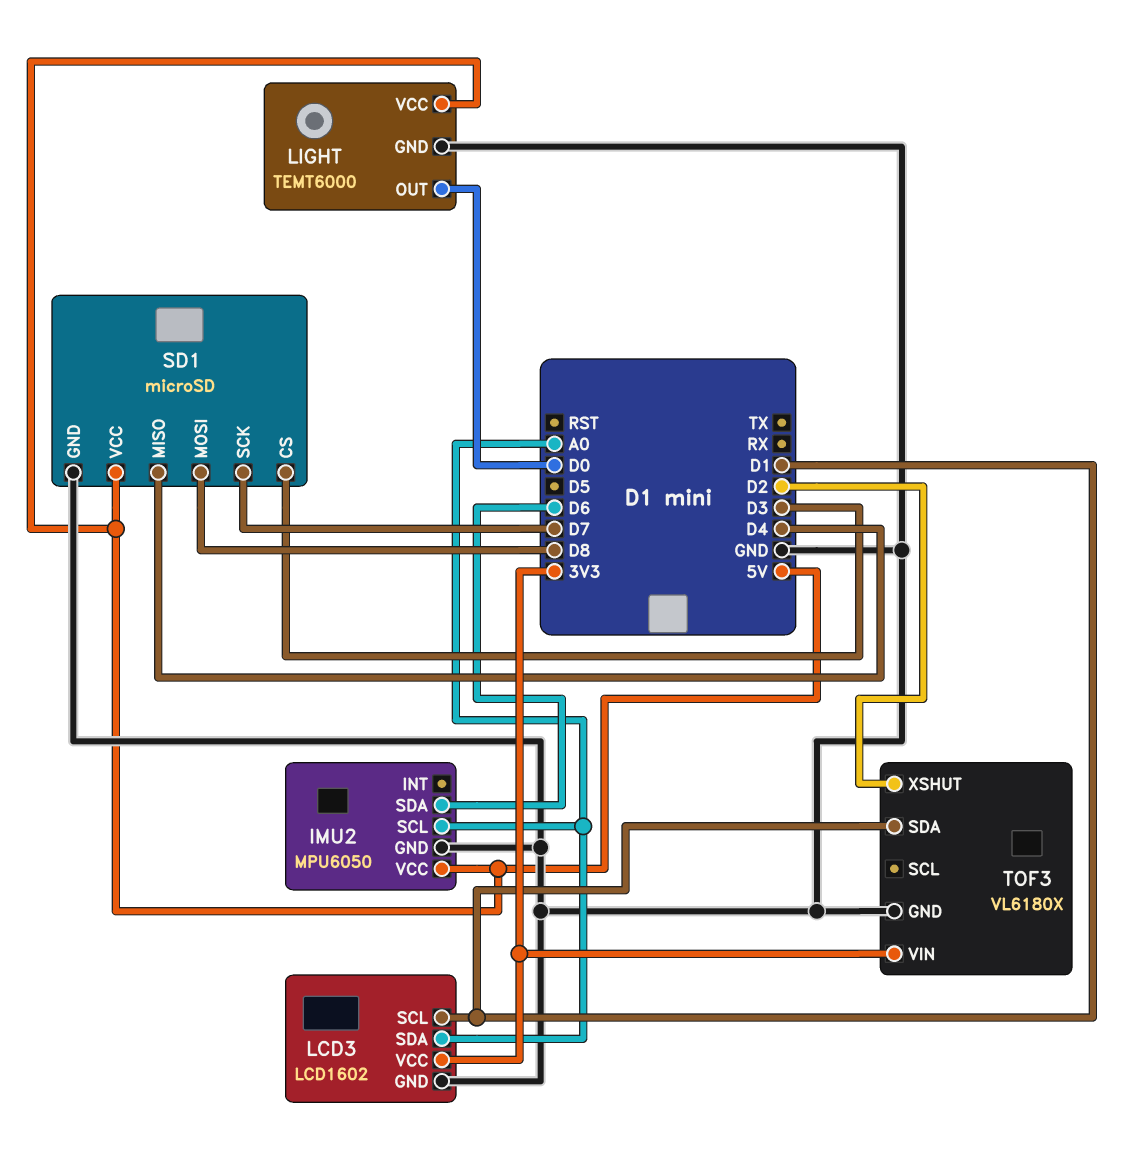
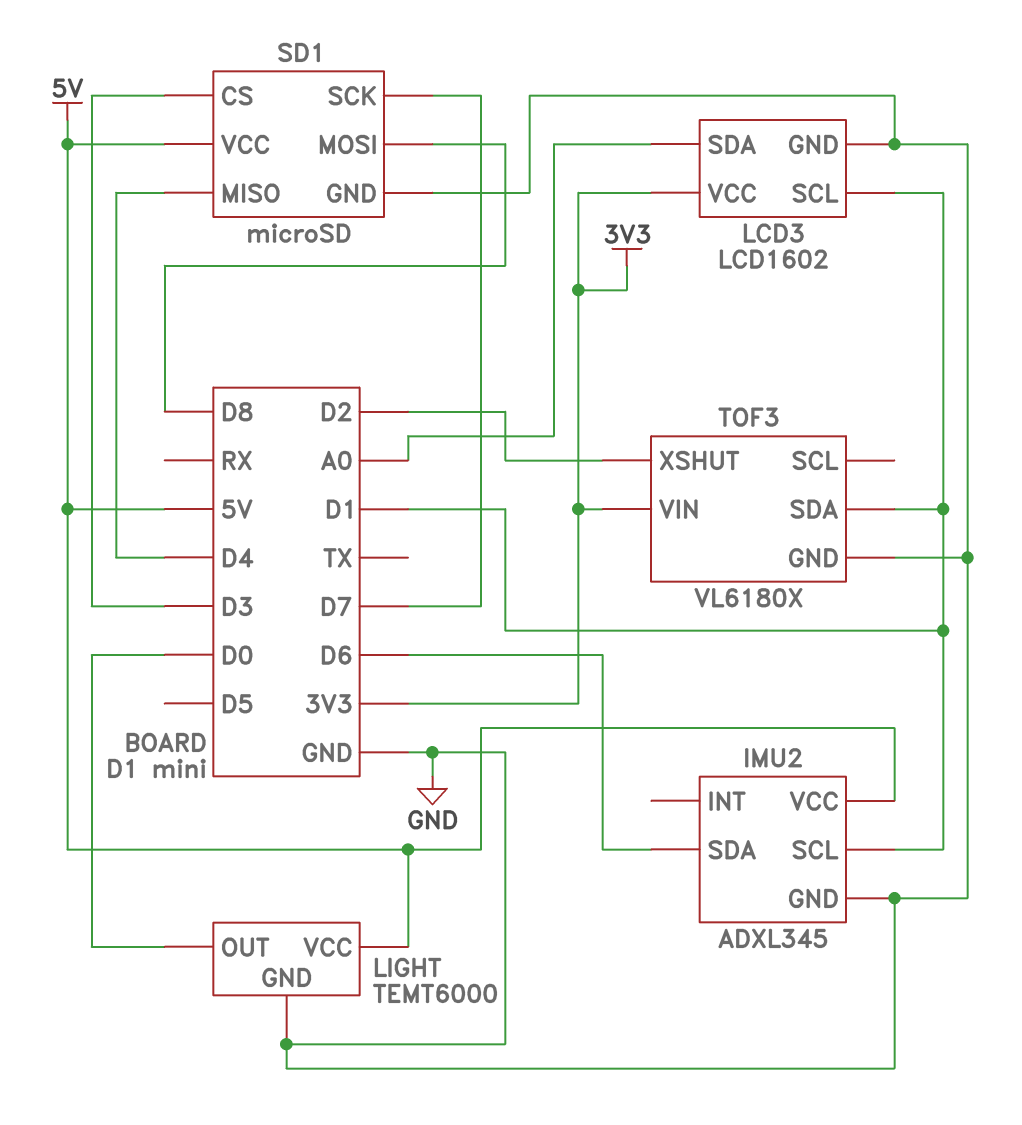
IMU2: MPU6050 -> ADXL345
IMU2 pin SCL: A0 -> D1

